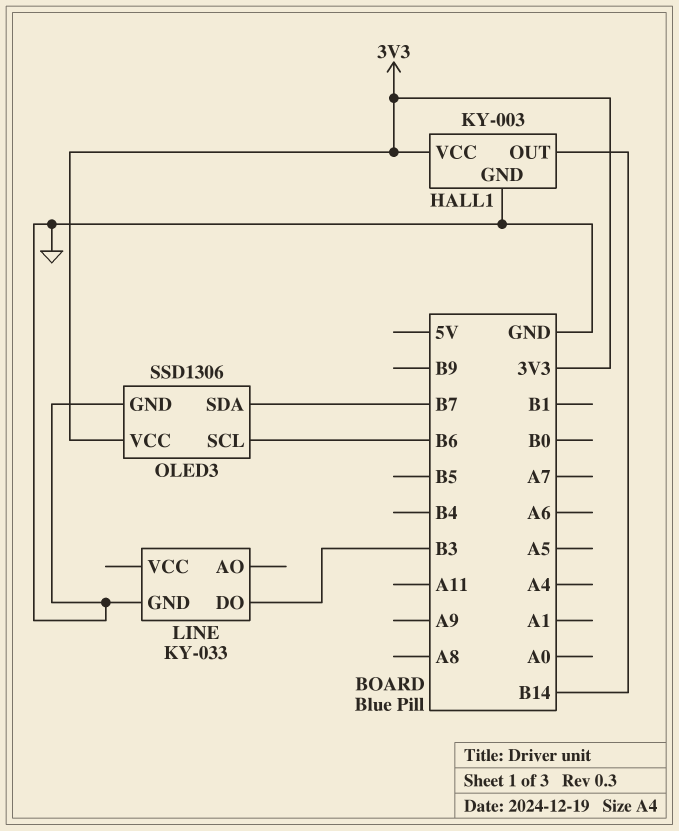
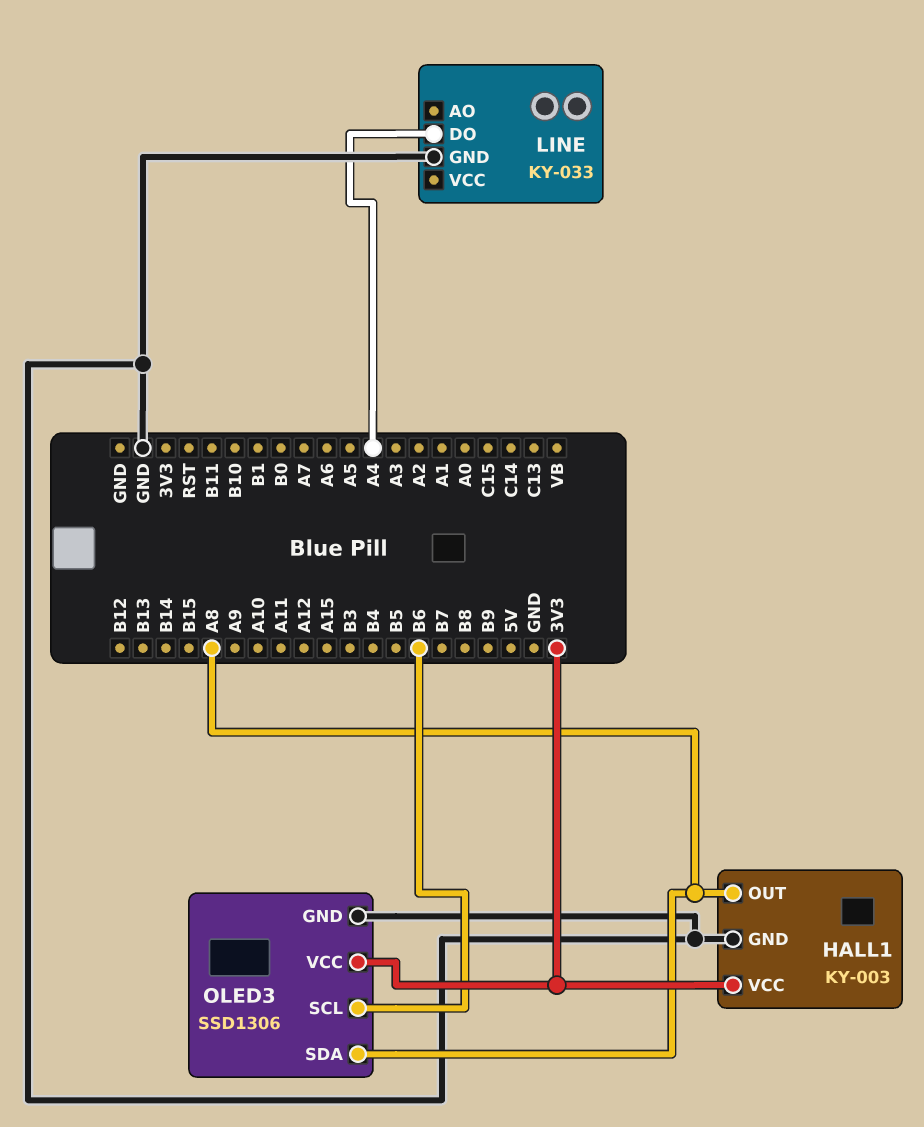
HALL1 pin OUT: B14 -> A8
LINE pin DO: B3 -> A4
OLED3 pin SDA: B7 -> A8

